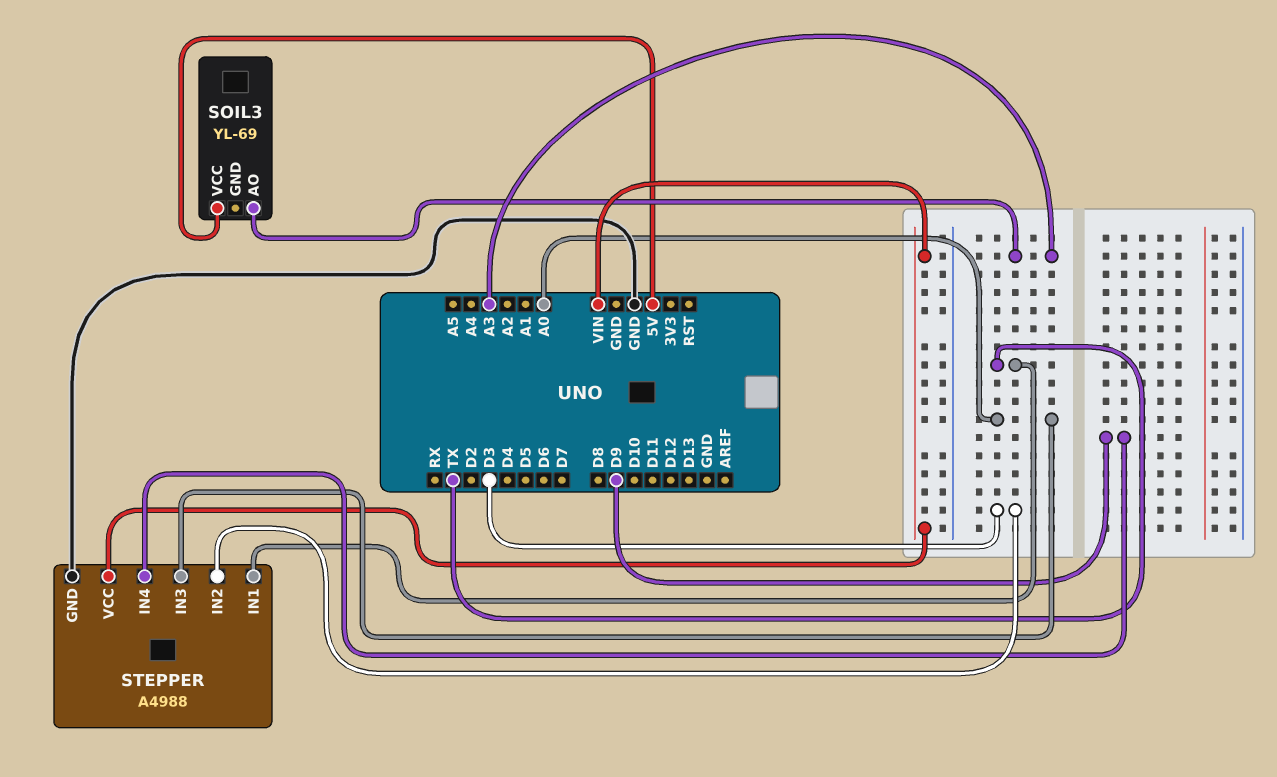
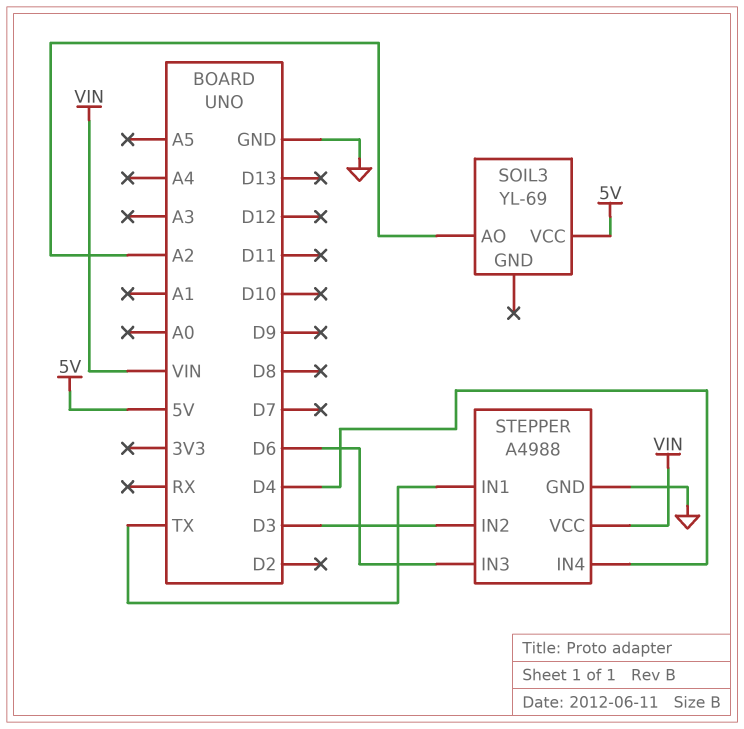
SOIL3 pin AO: A3 -> A2
STEPPER pin IN3: A0 -> D6
STEPPER pin IN4: D9 -> D4

